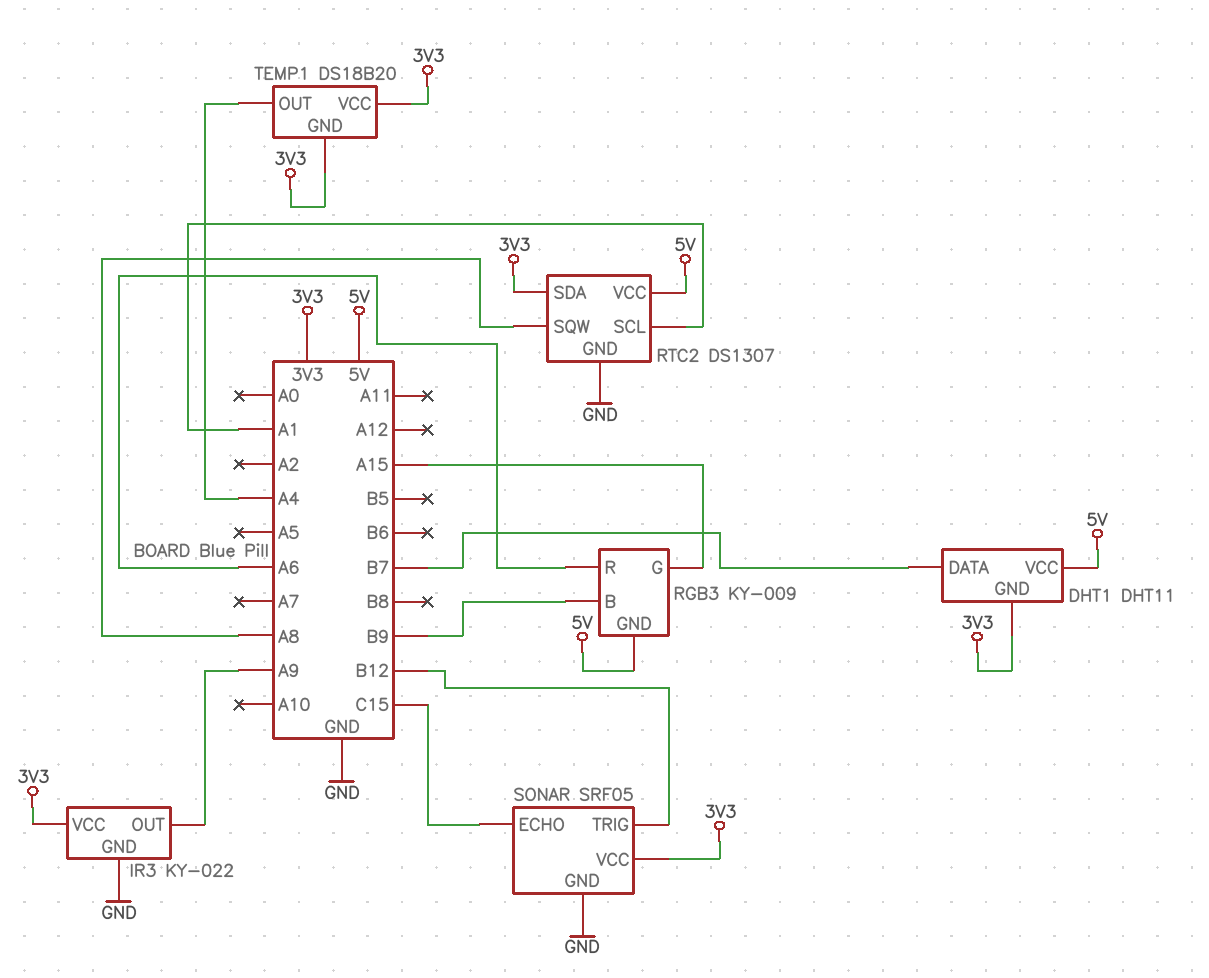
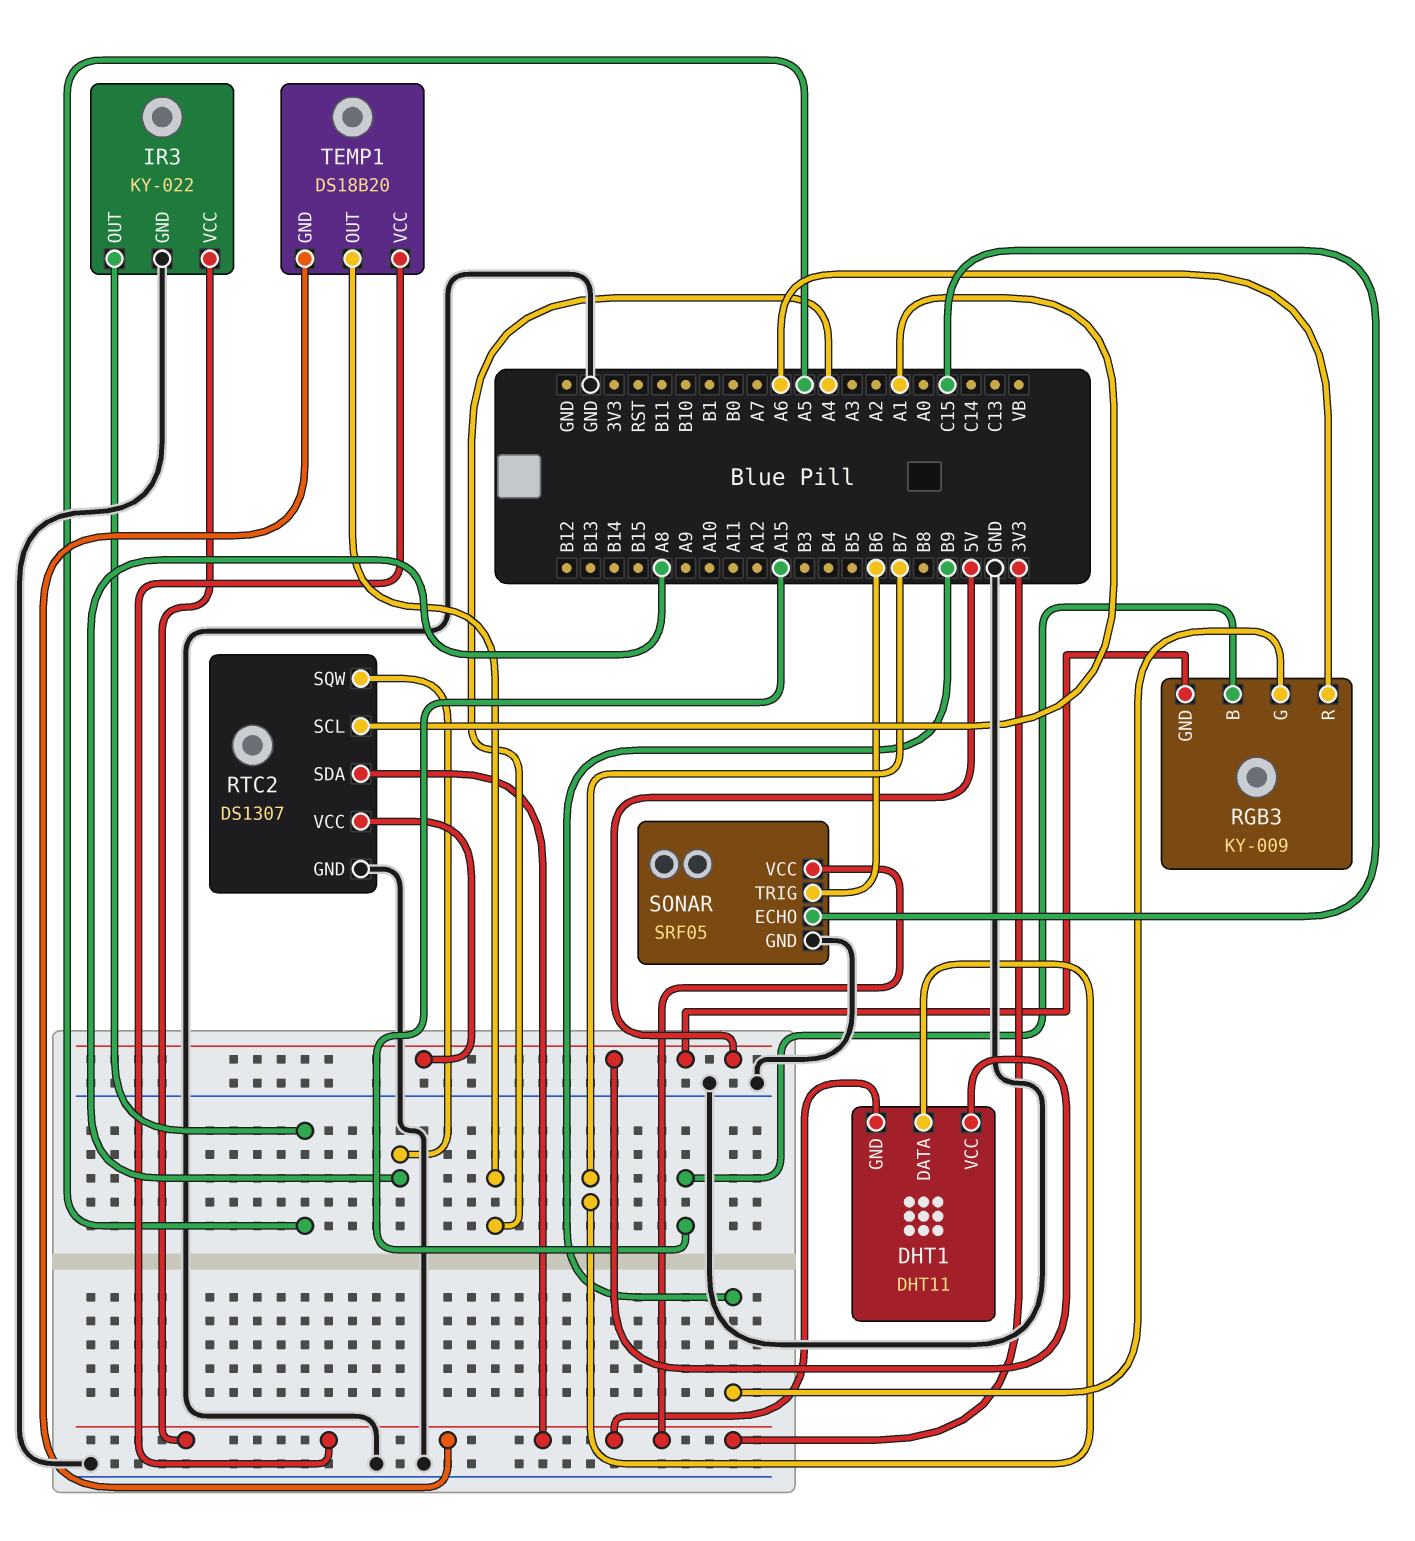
IR3 pin OUT: A9 -> A5
RGB3 pin B: B9 -> A15
RGB3 pin G: A15 -> B9
SONAR pin TRIG: B12 -> B6

